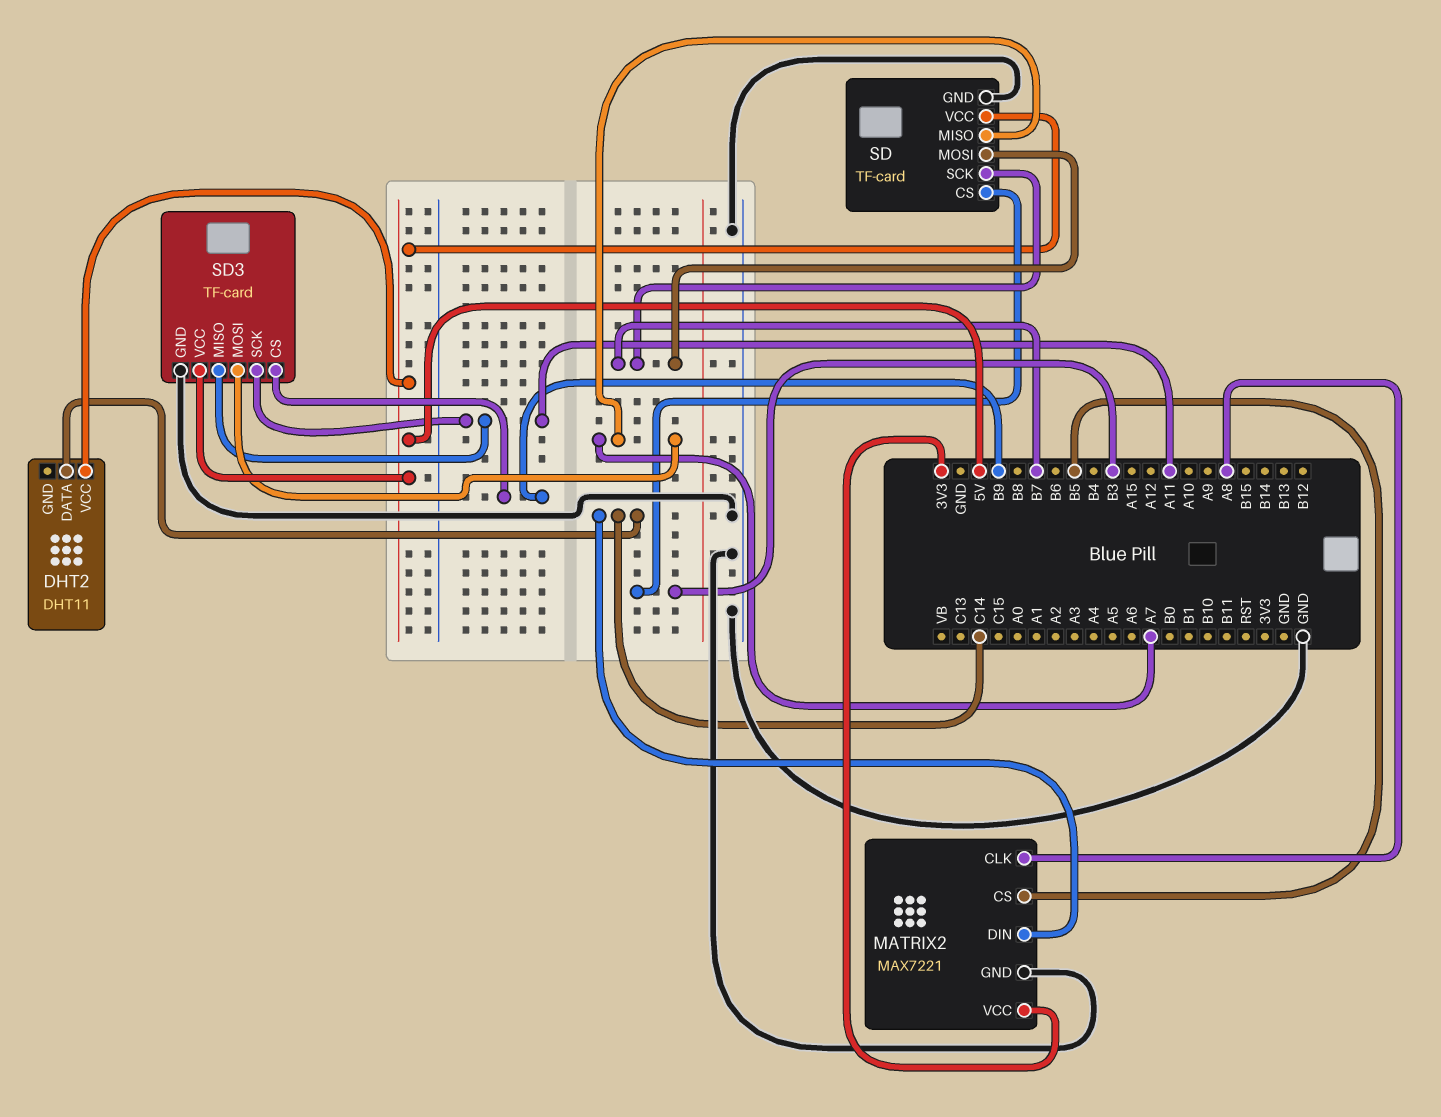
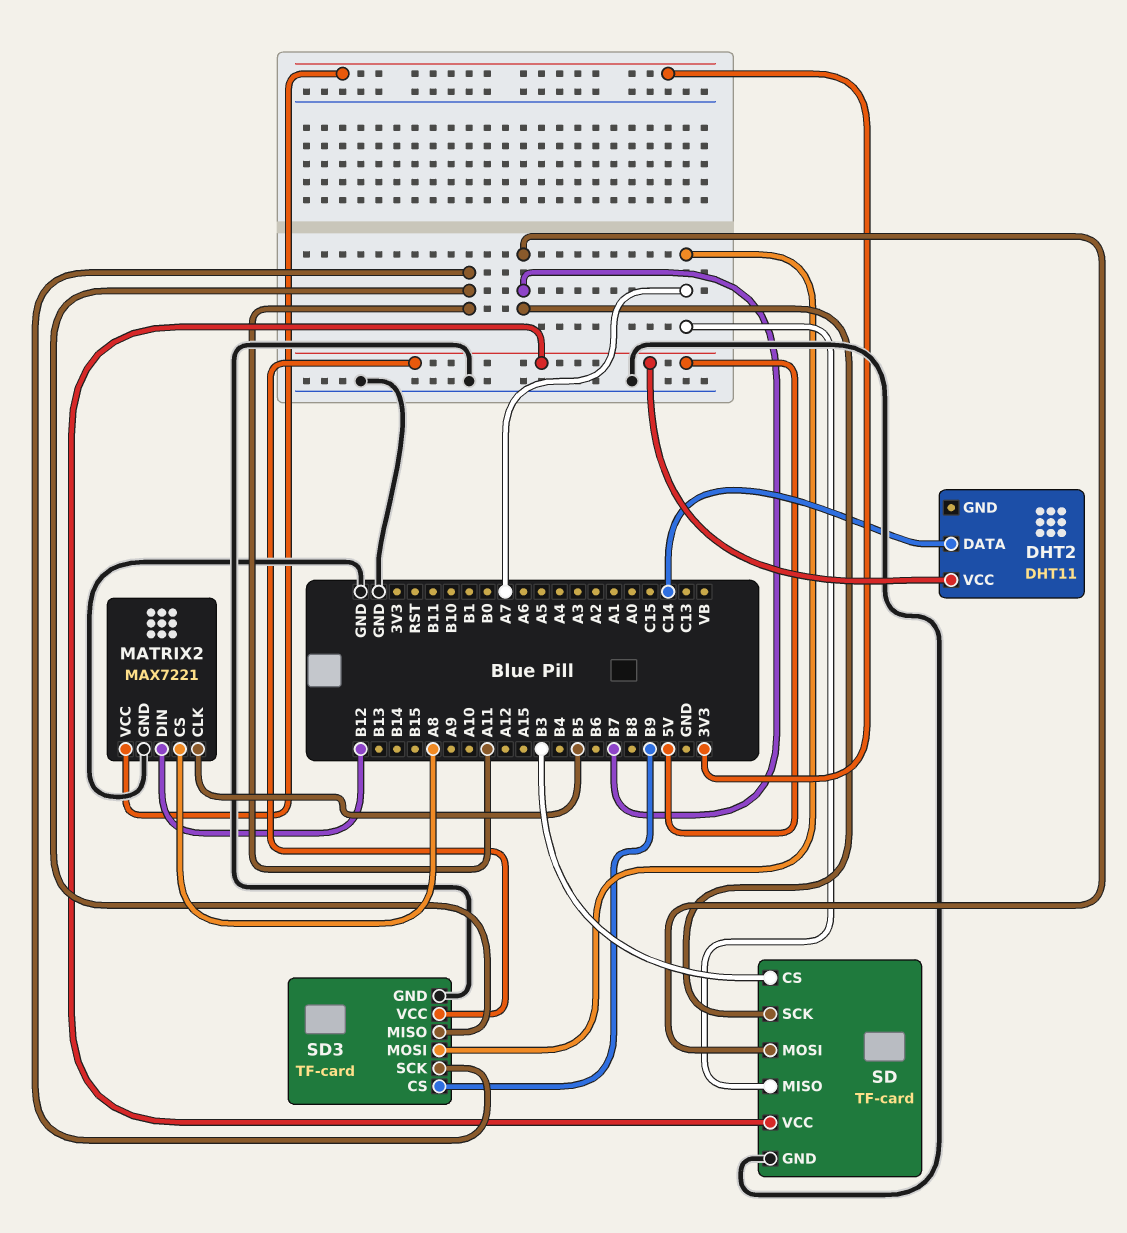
MATRIX2 pin CLK: A8 -> B5
MATRIX2 pin CS: B5 -> A8
MATRIX2 pin DIN: C14 -> B12

